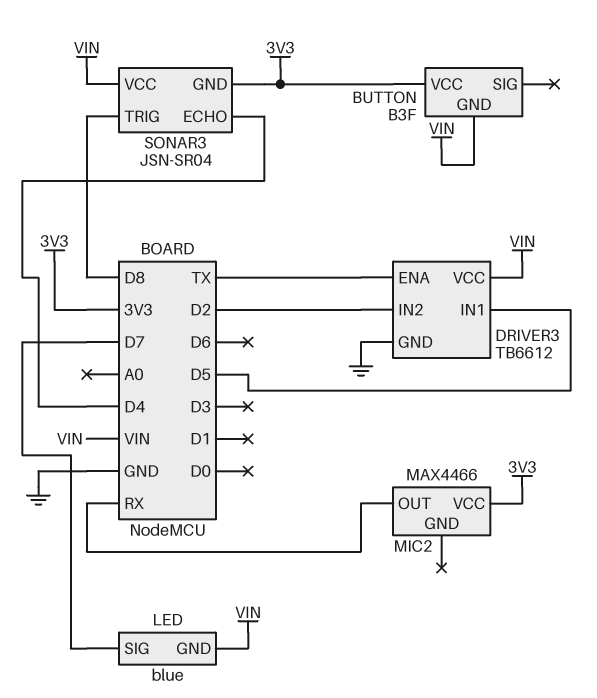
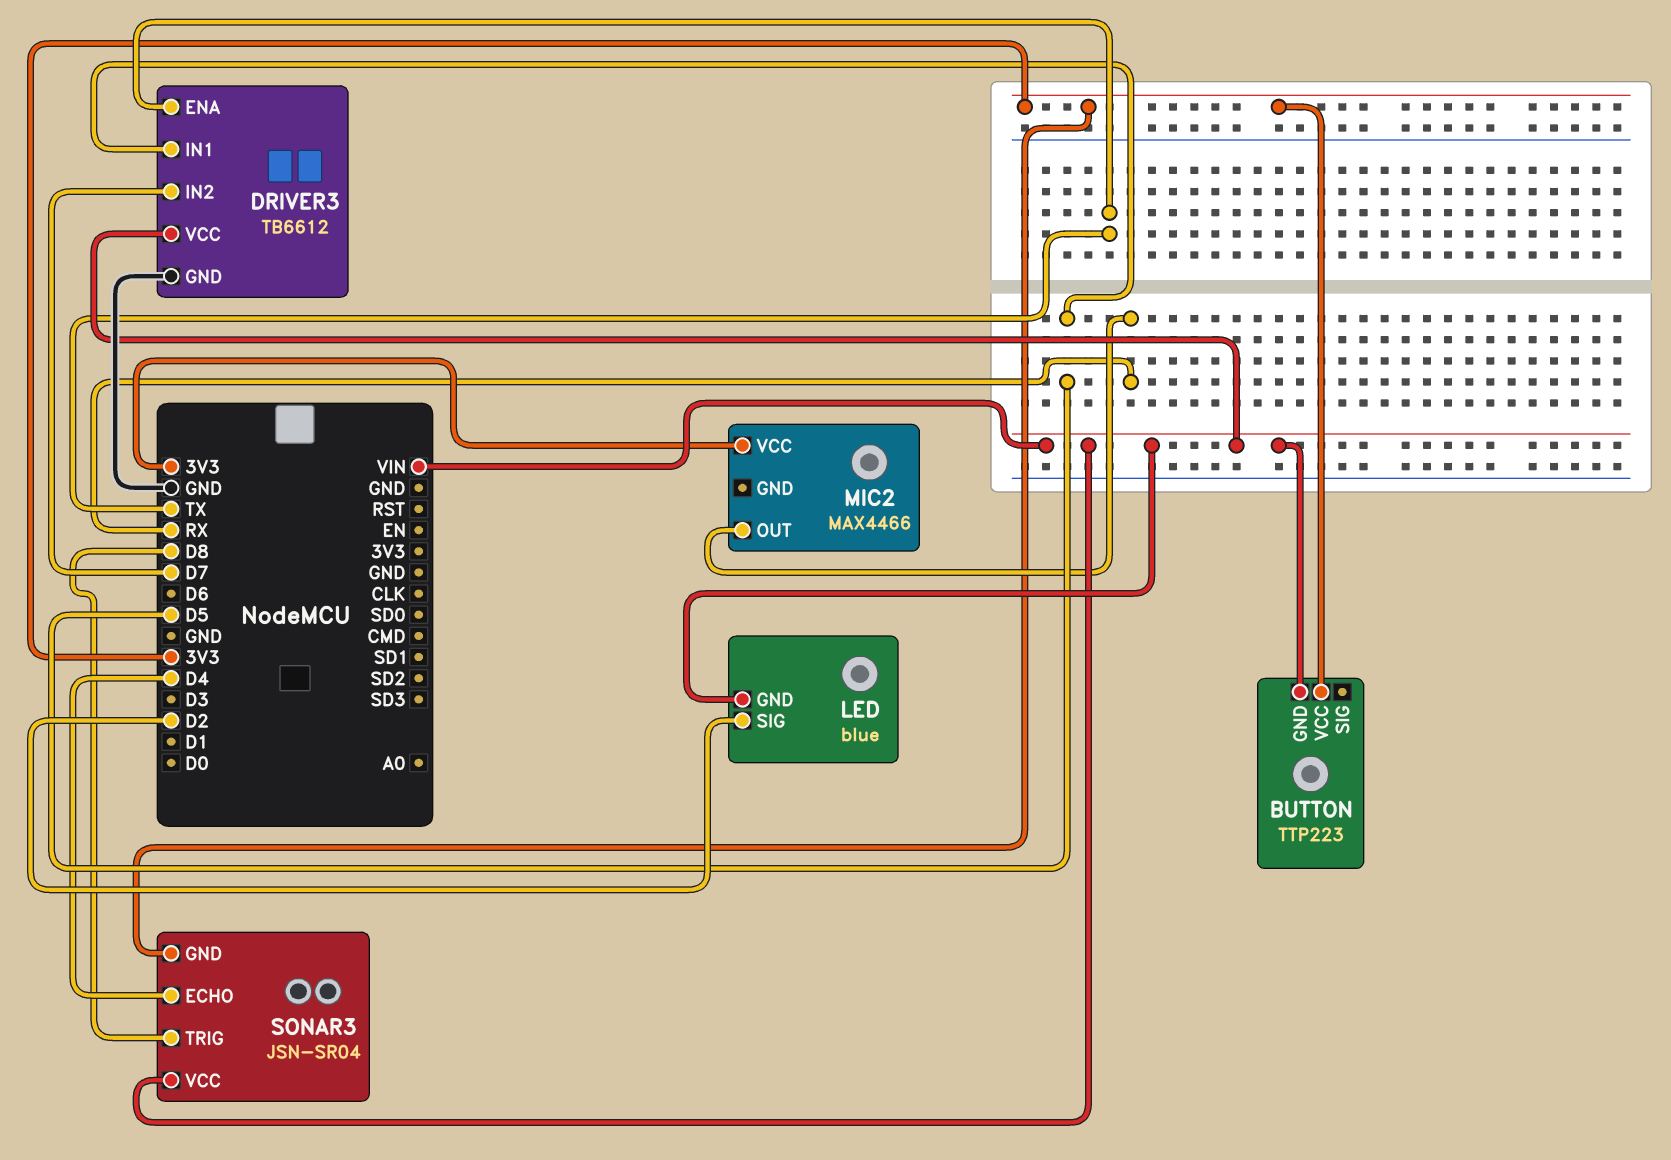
BUTTON: B3F -> TTP223
DRIVER3 pin IN2: D2 -> D7
LED pin SIG: D7 -> D2

